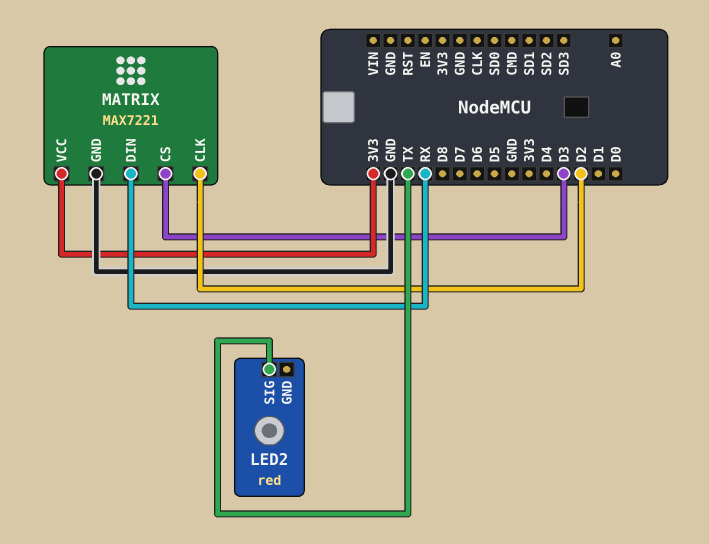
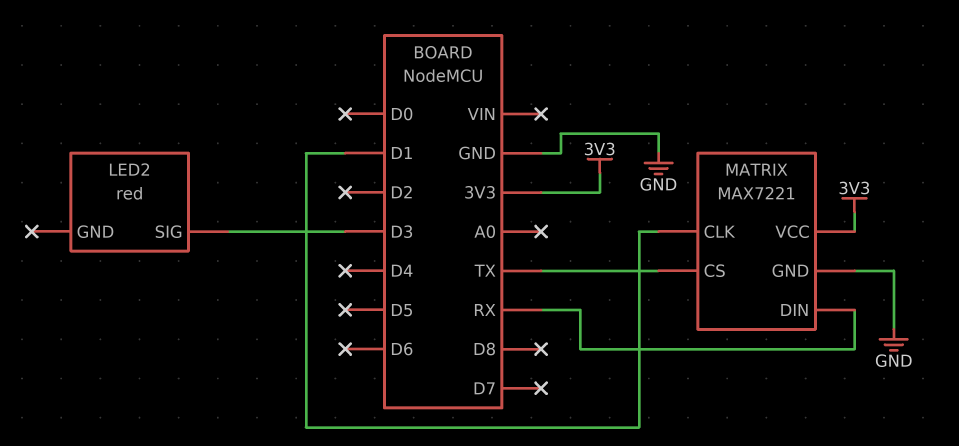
LED2 pin SIG: TX -> D3
MATRIX pin CLK: D2 -> D1
MATRIX pin CS: D3 -> TX

